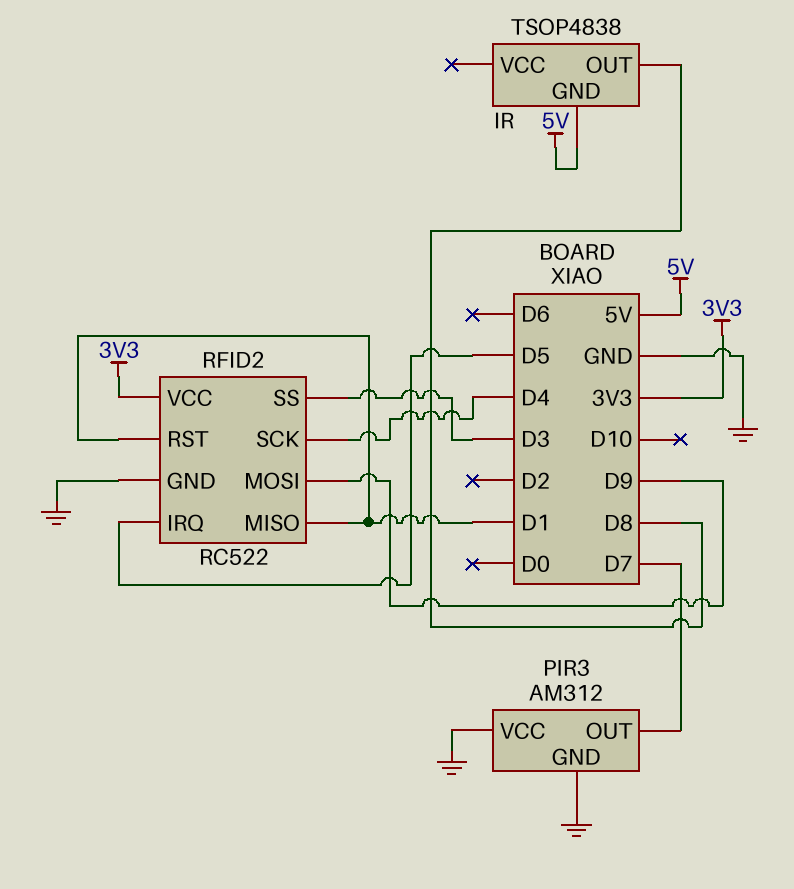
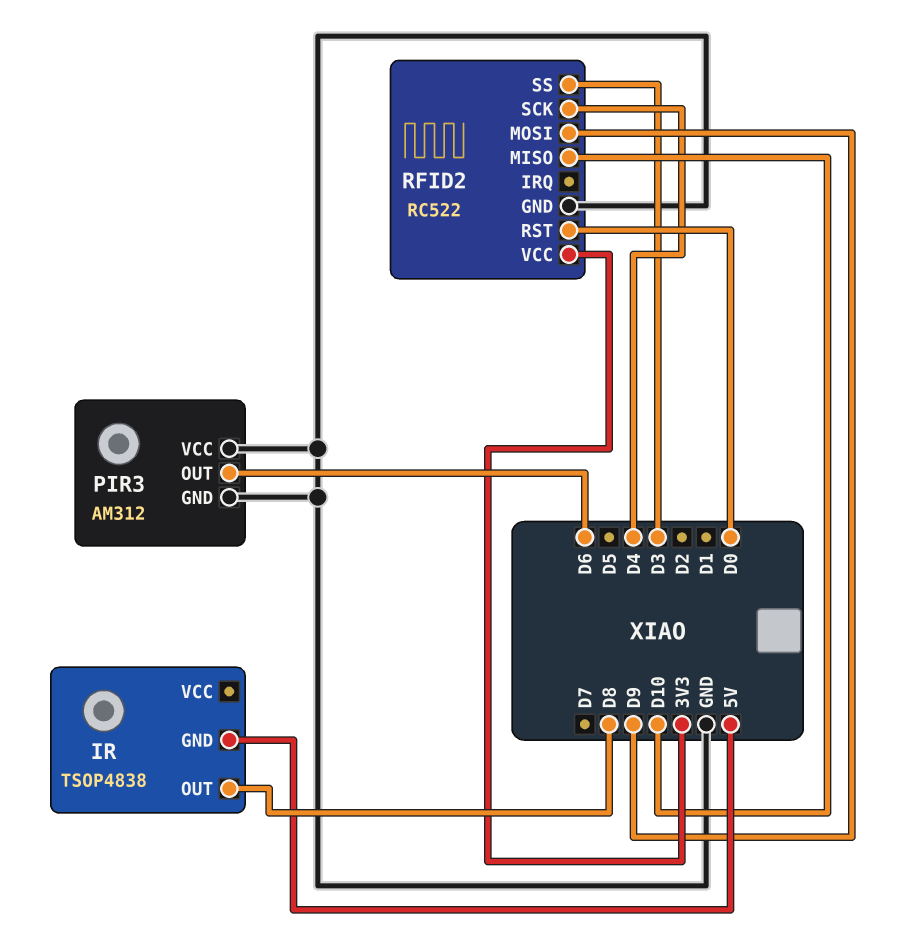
PIR3 pin OUT: D7 -> D6
RFID2 pin IRQ: D5 -> none
RFID2 pin MISO: D1 -> D10
RFID2 pin RST: D1 -> D0

